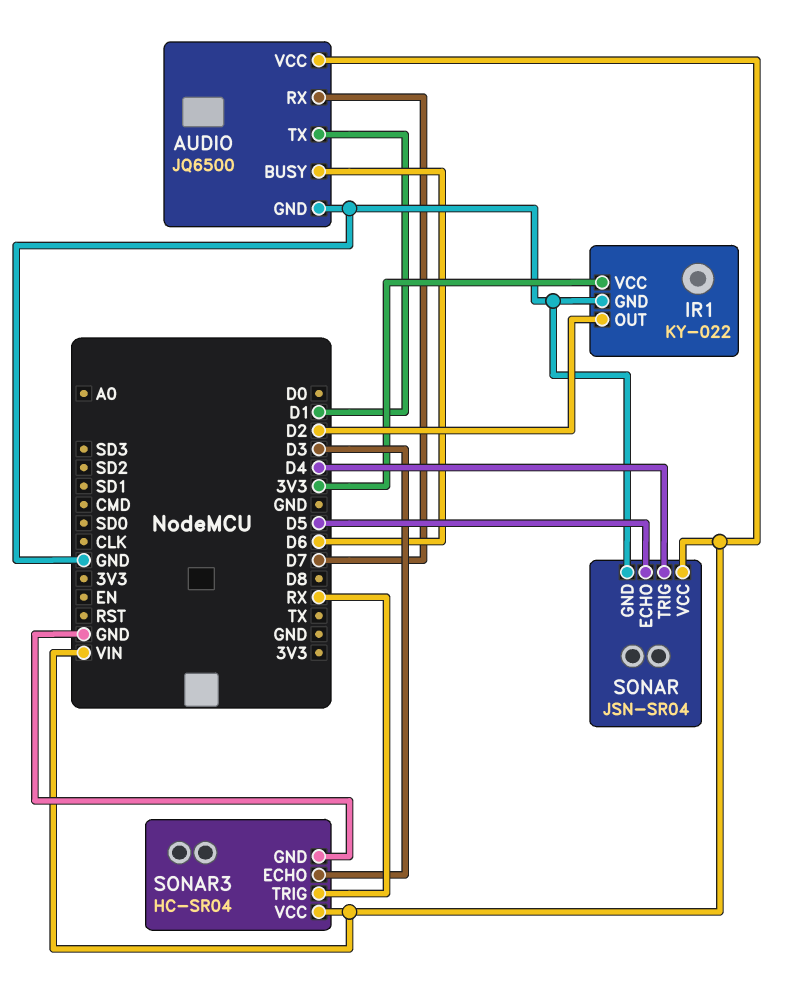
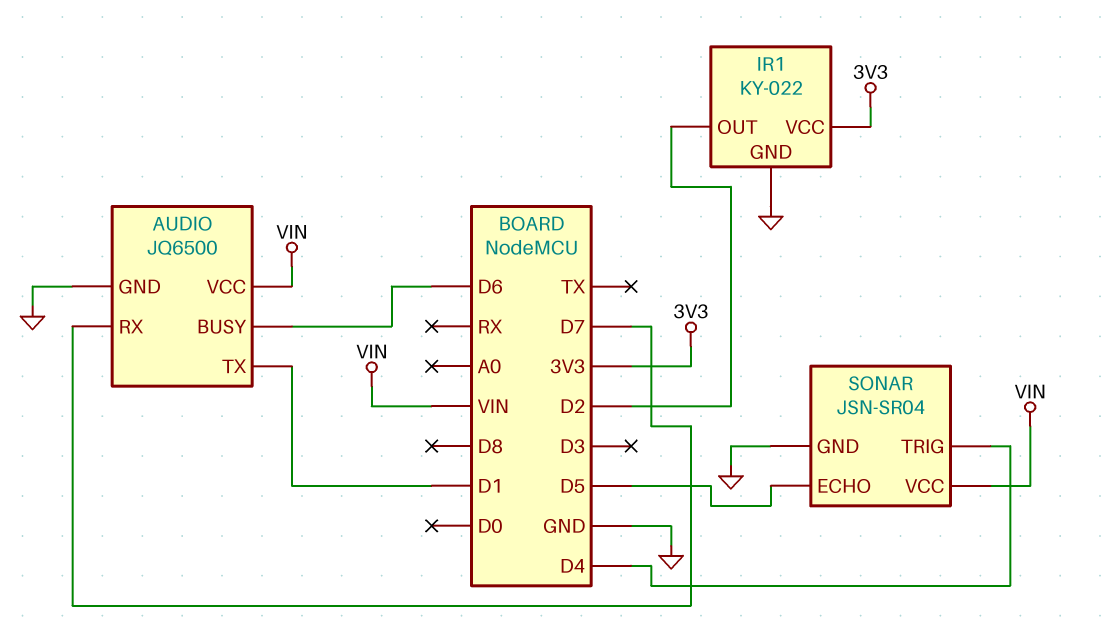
SONAR3: HC-SR04 -> none
SONAR3 pin ECHO: D3 -> none
SONAR3 pin GND: GND -> none
SONAR3 pin TRIG: RX -> none
SONAR3 pin VCC: VIN -> none

